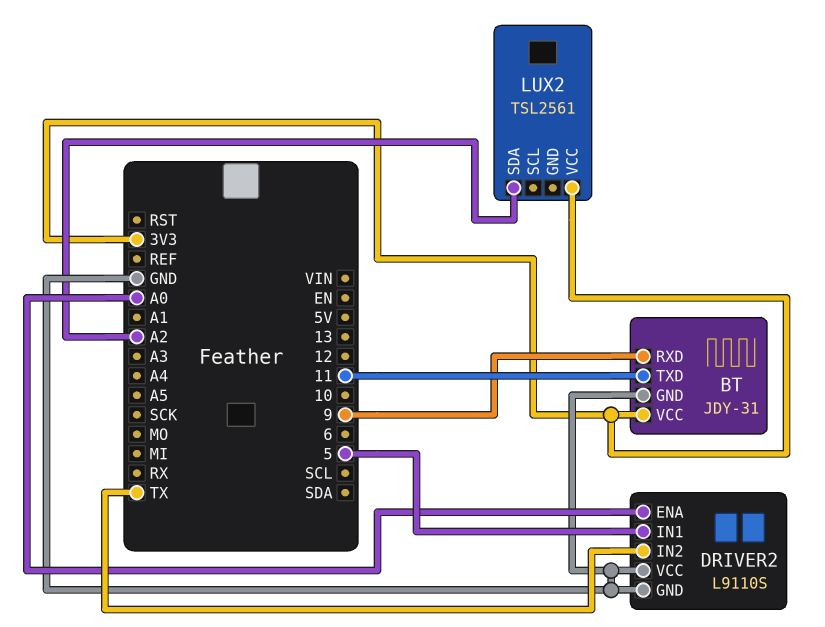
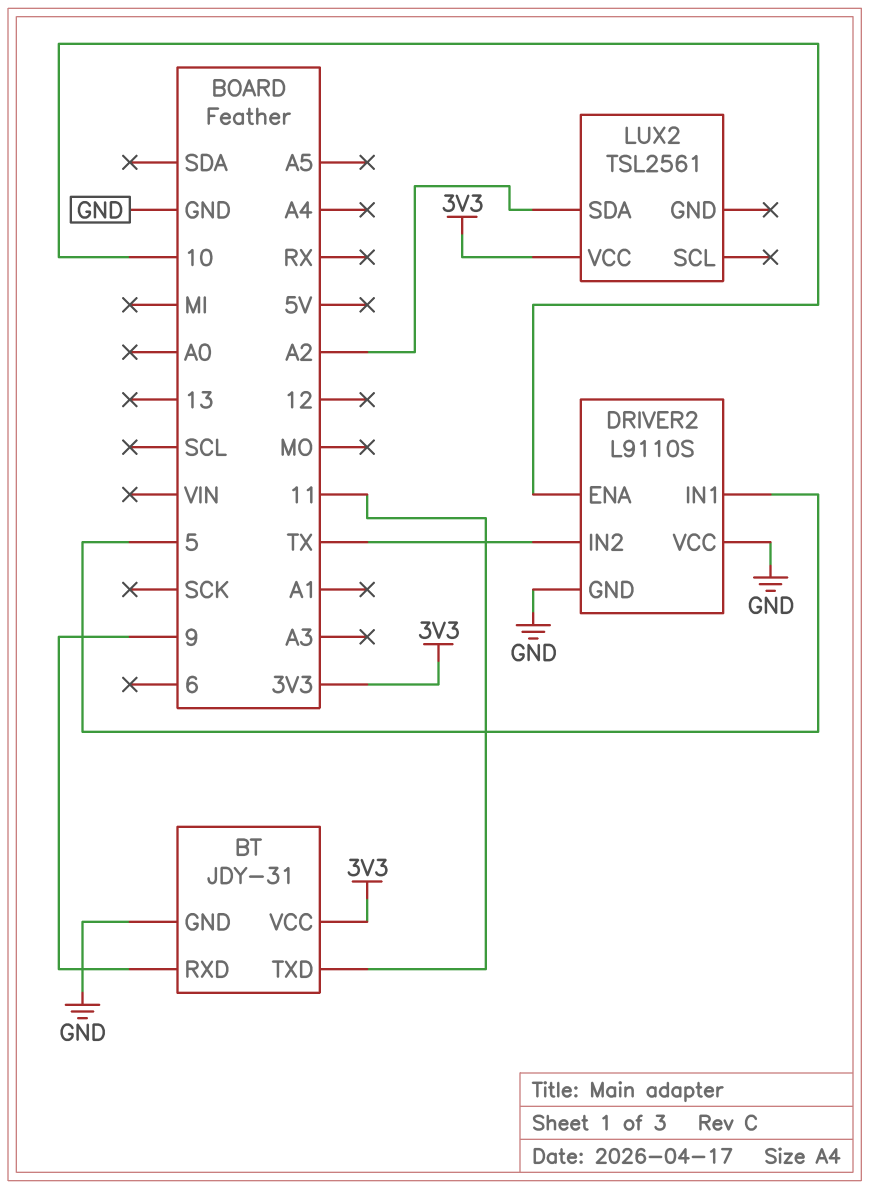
DRIVER2 pin ENA: A0 -> 10

